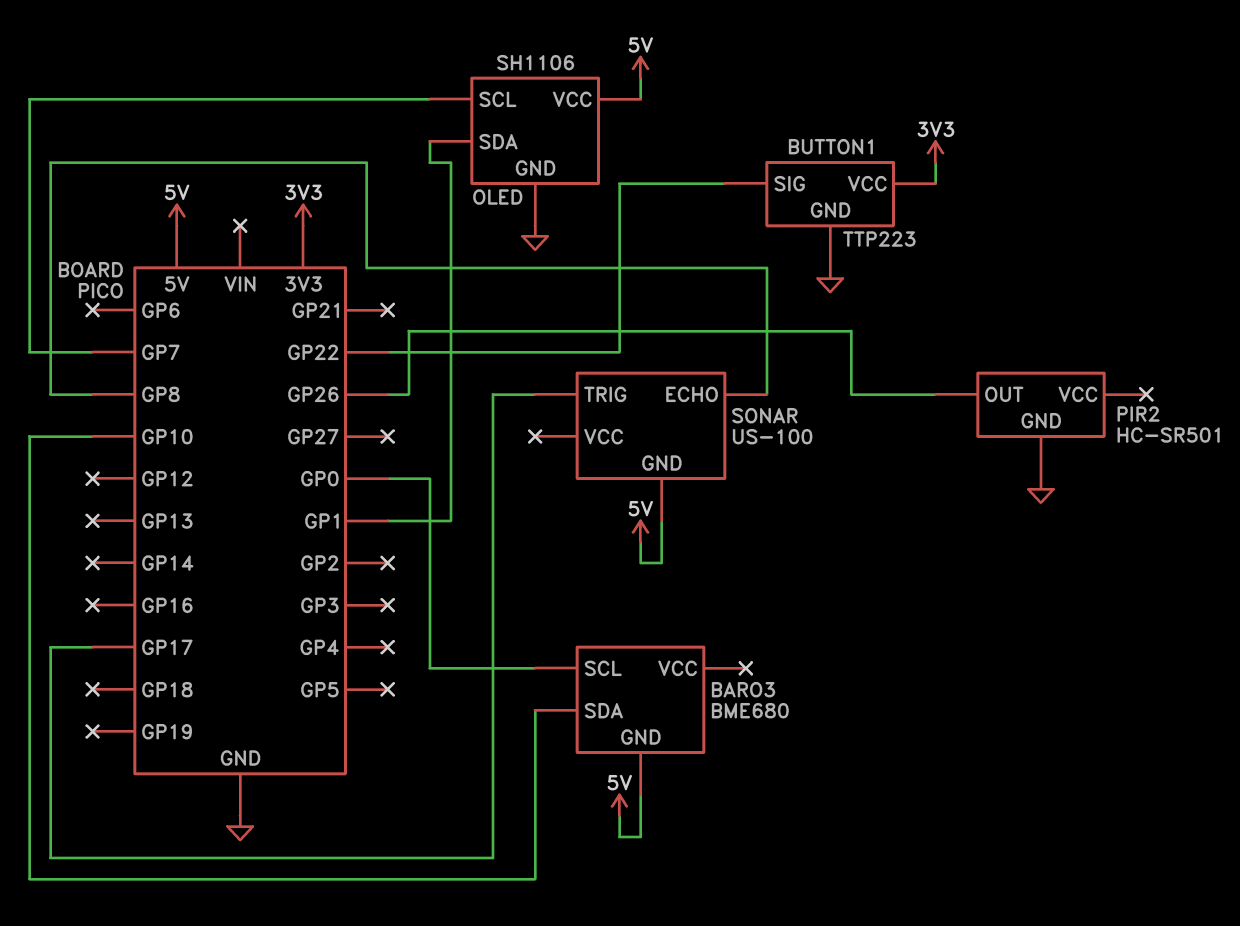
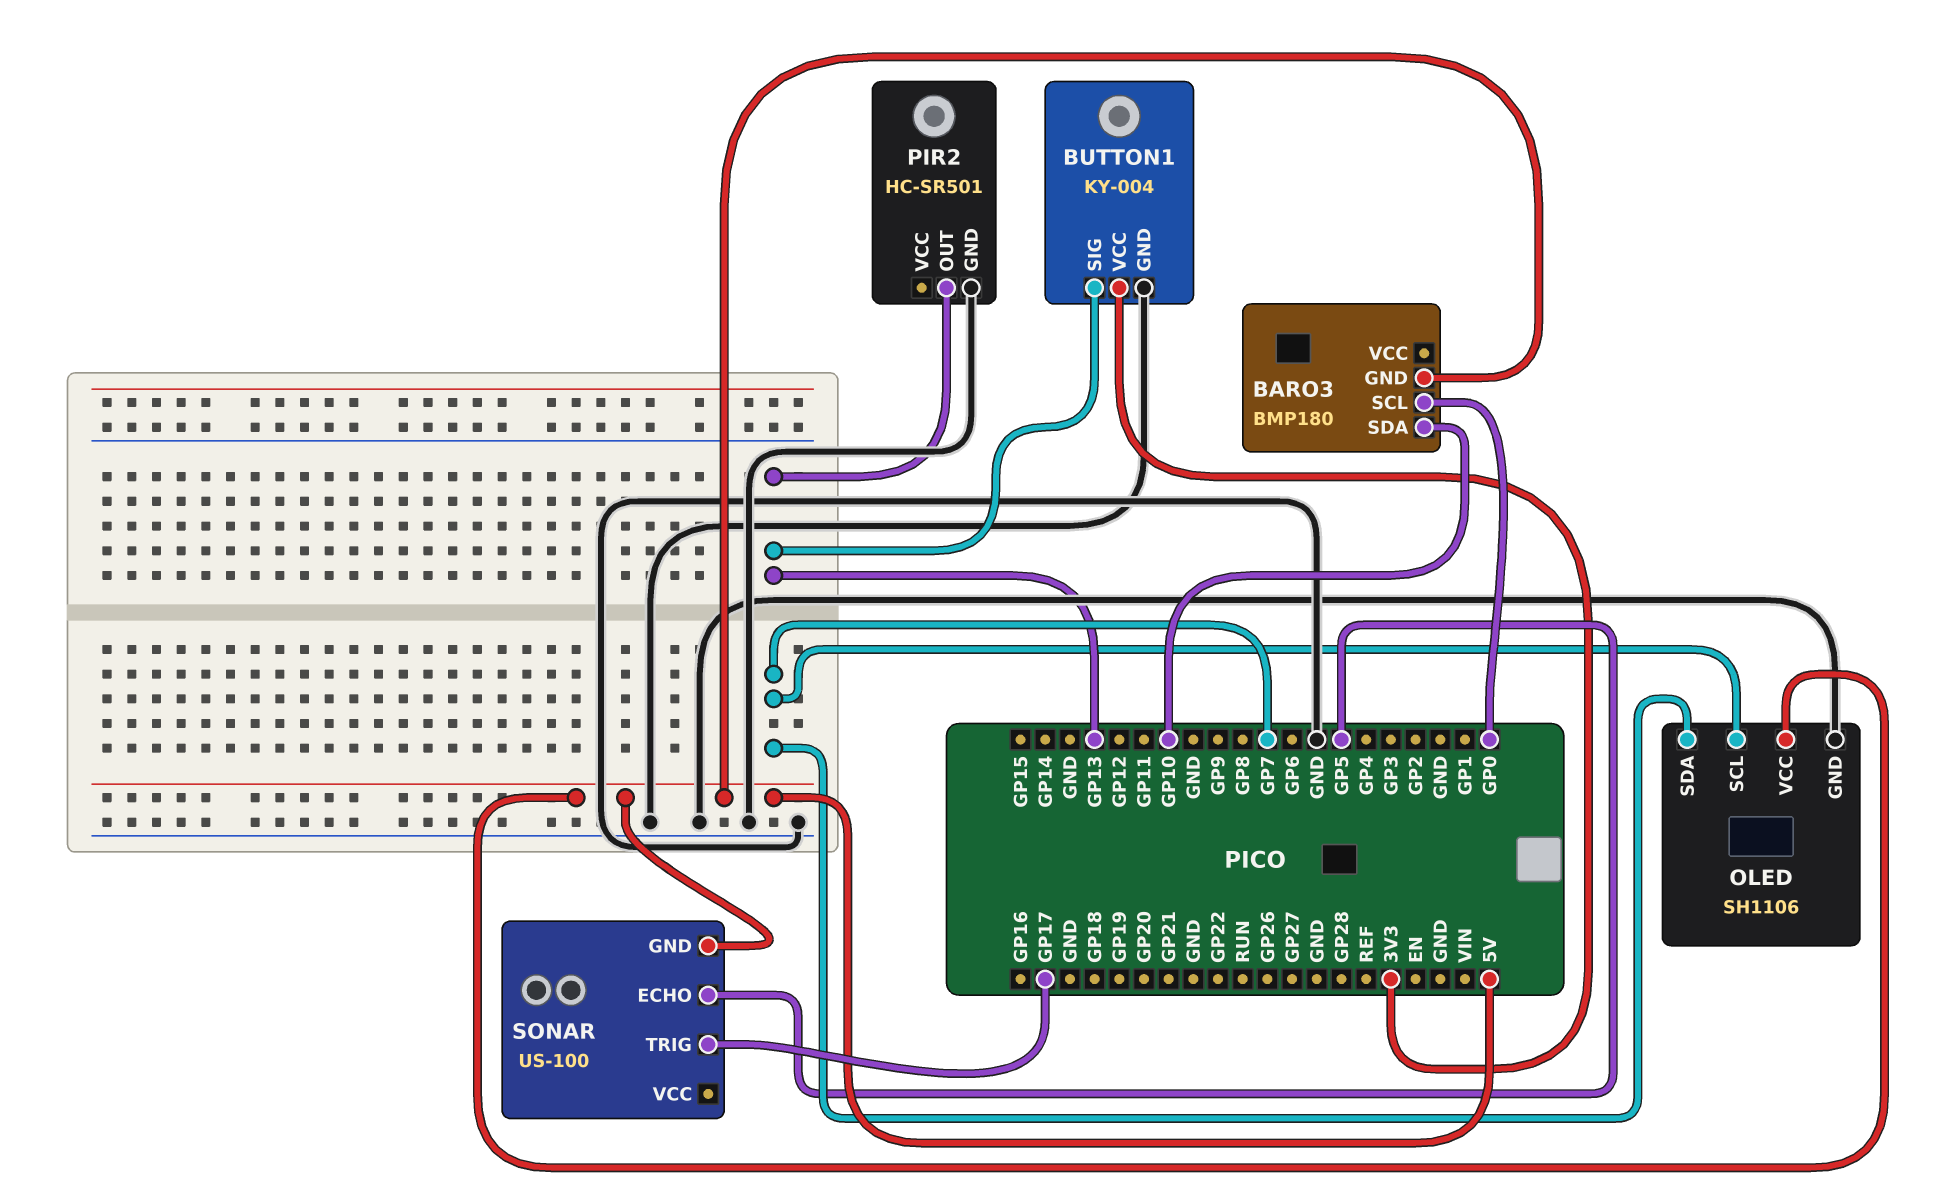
BARO3: BME680 -> BMP180
BUTTON1: TTP223 -> KY-004
BUTTON1 pin SIG: GP22 -> GP13
OLED pin SDA: GP1 -> GP7
PIR2 pin OUT: GP26 -> GP13
SONAR pin ECHO: GP8 -> GP5

